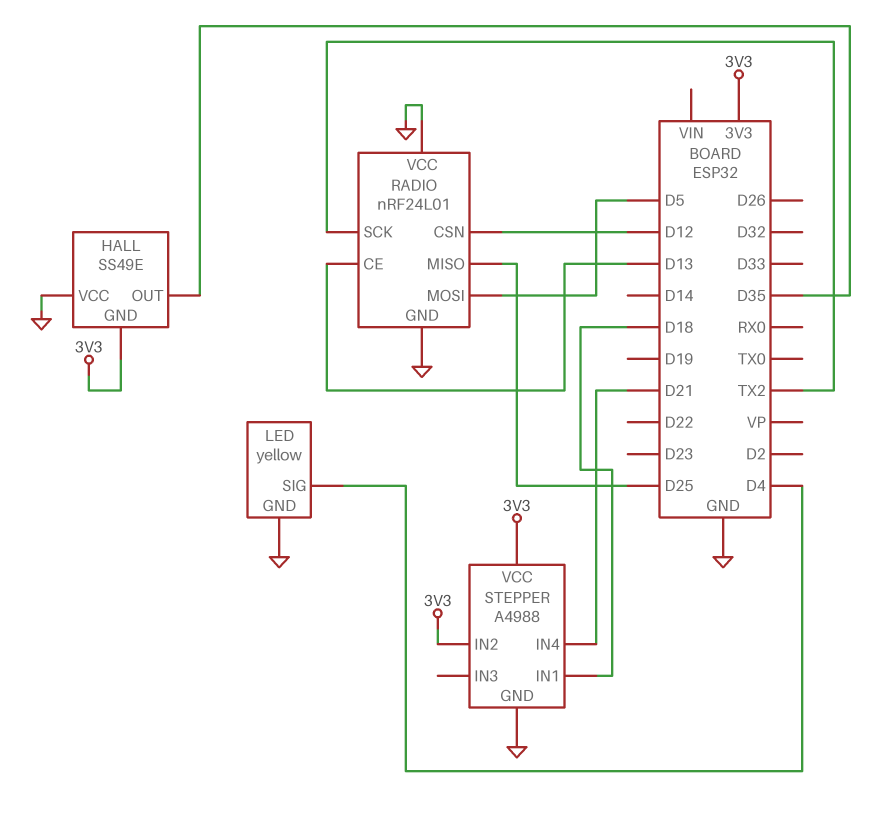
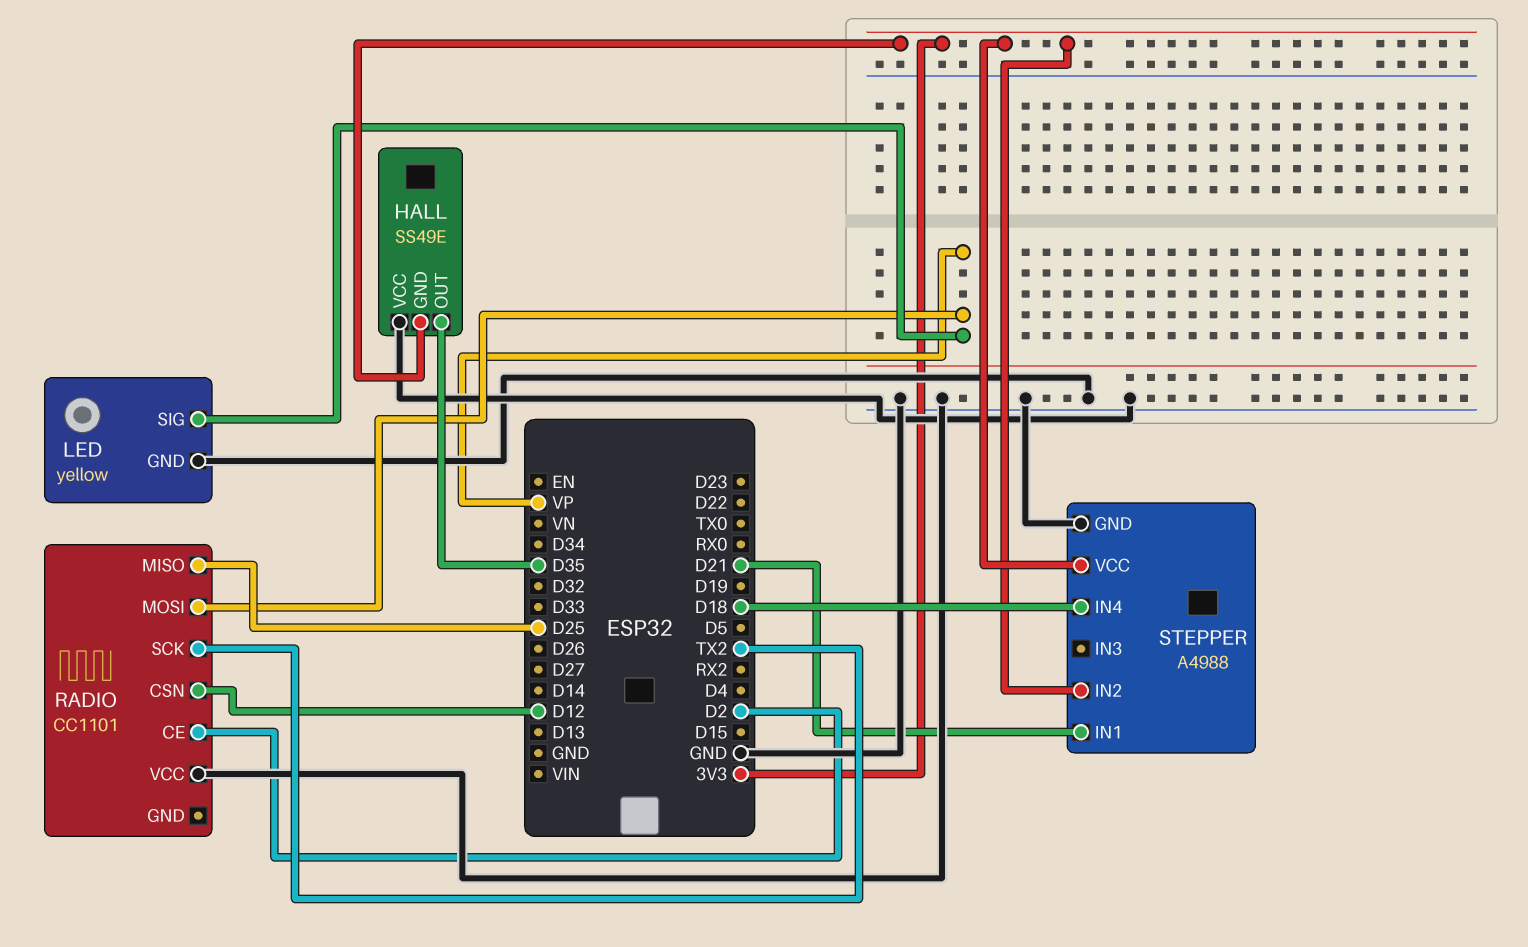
LED pin SIG: D4 -> VP
RADIO: nRF24L01 -> CC1101
RADIO pin CE: D13 -> D2
RADIO pin GND: GND -> none
RADIO pin MOSI: D5 -> VP
STEPPER pin IN1: D18 -> D21
STEPPER pin IN4: D21 -> D18

